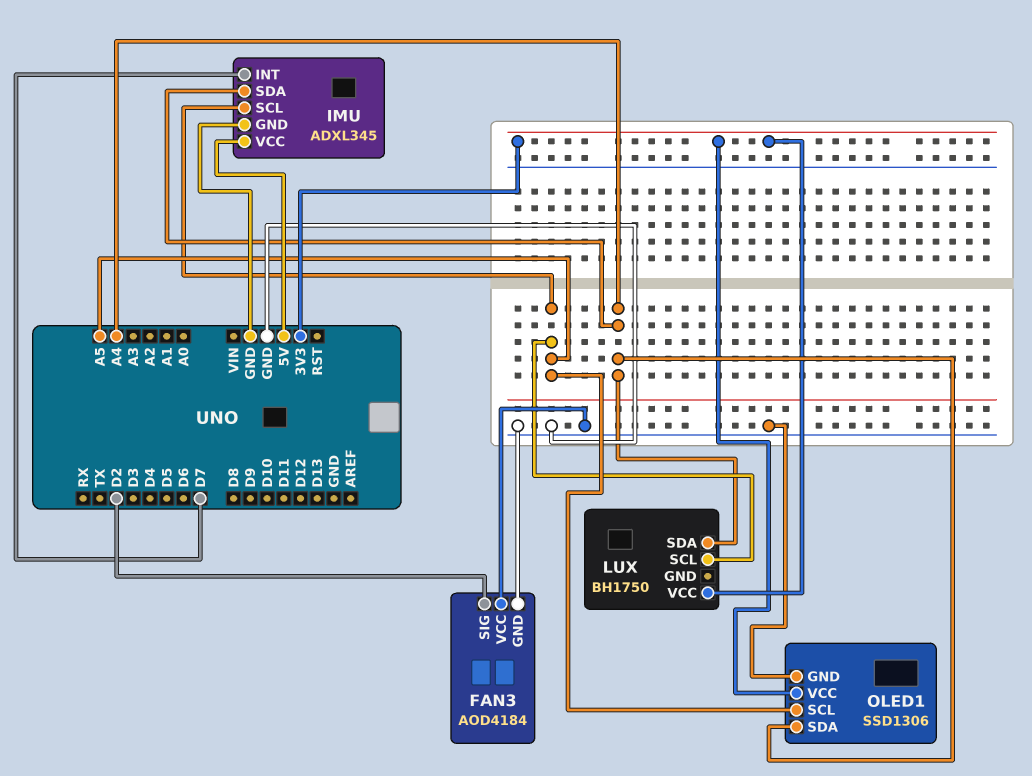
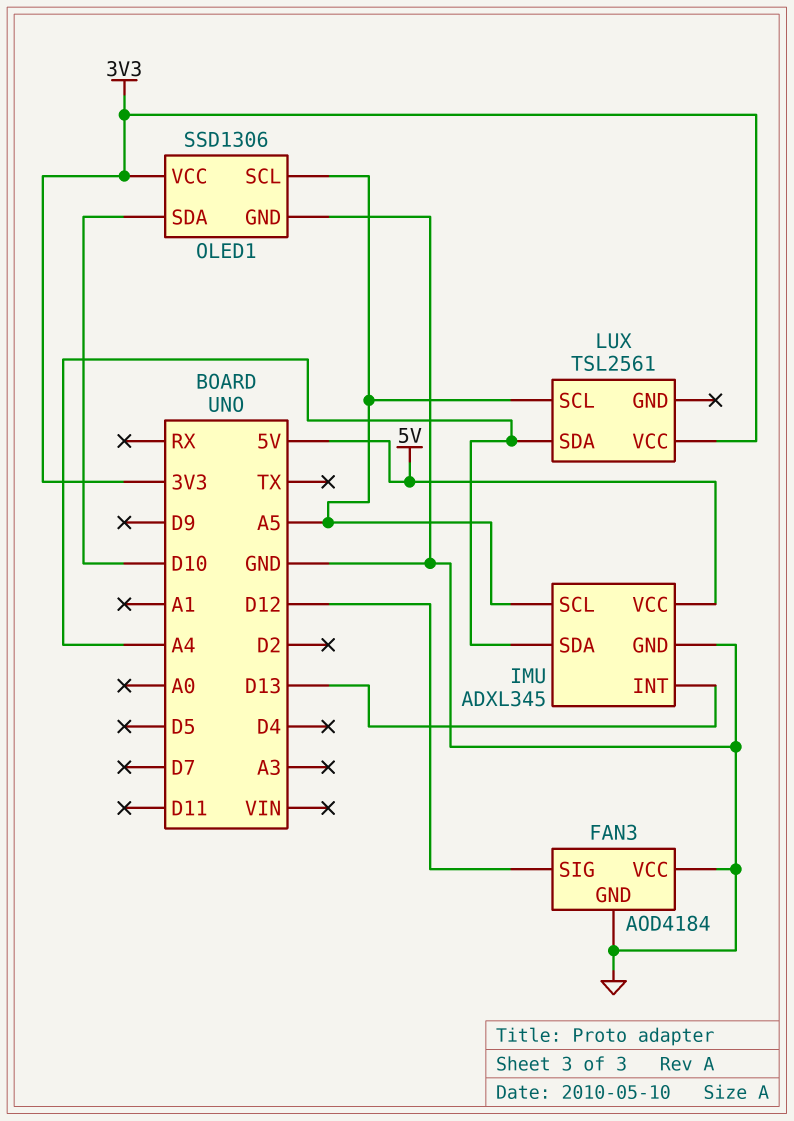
FAN3 pin SIG: D2 -> D12
IMU pin INT: D7 -> D13
LUX: BH1750 -> TSL2561
OLED1 pin SDA: A4 -> D10

